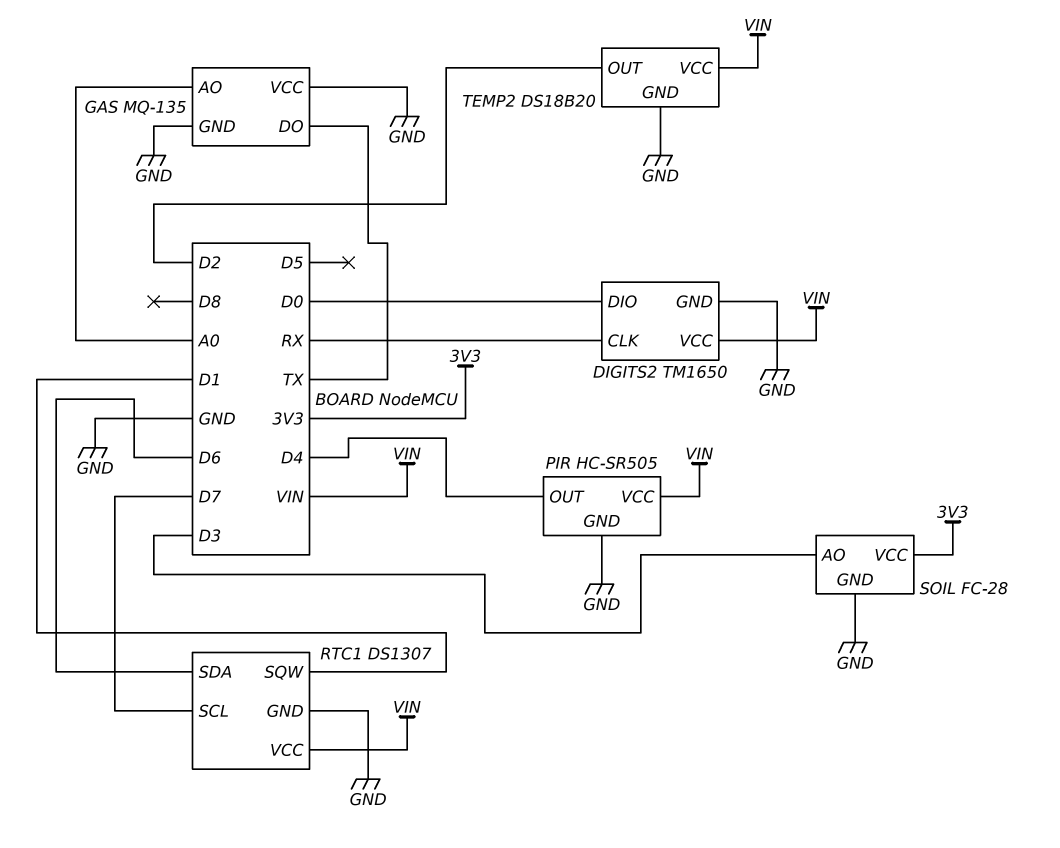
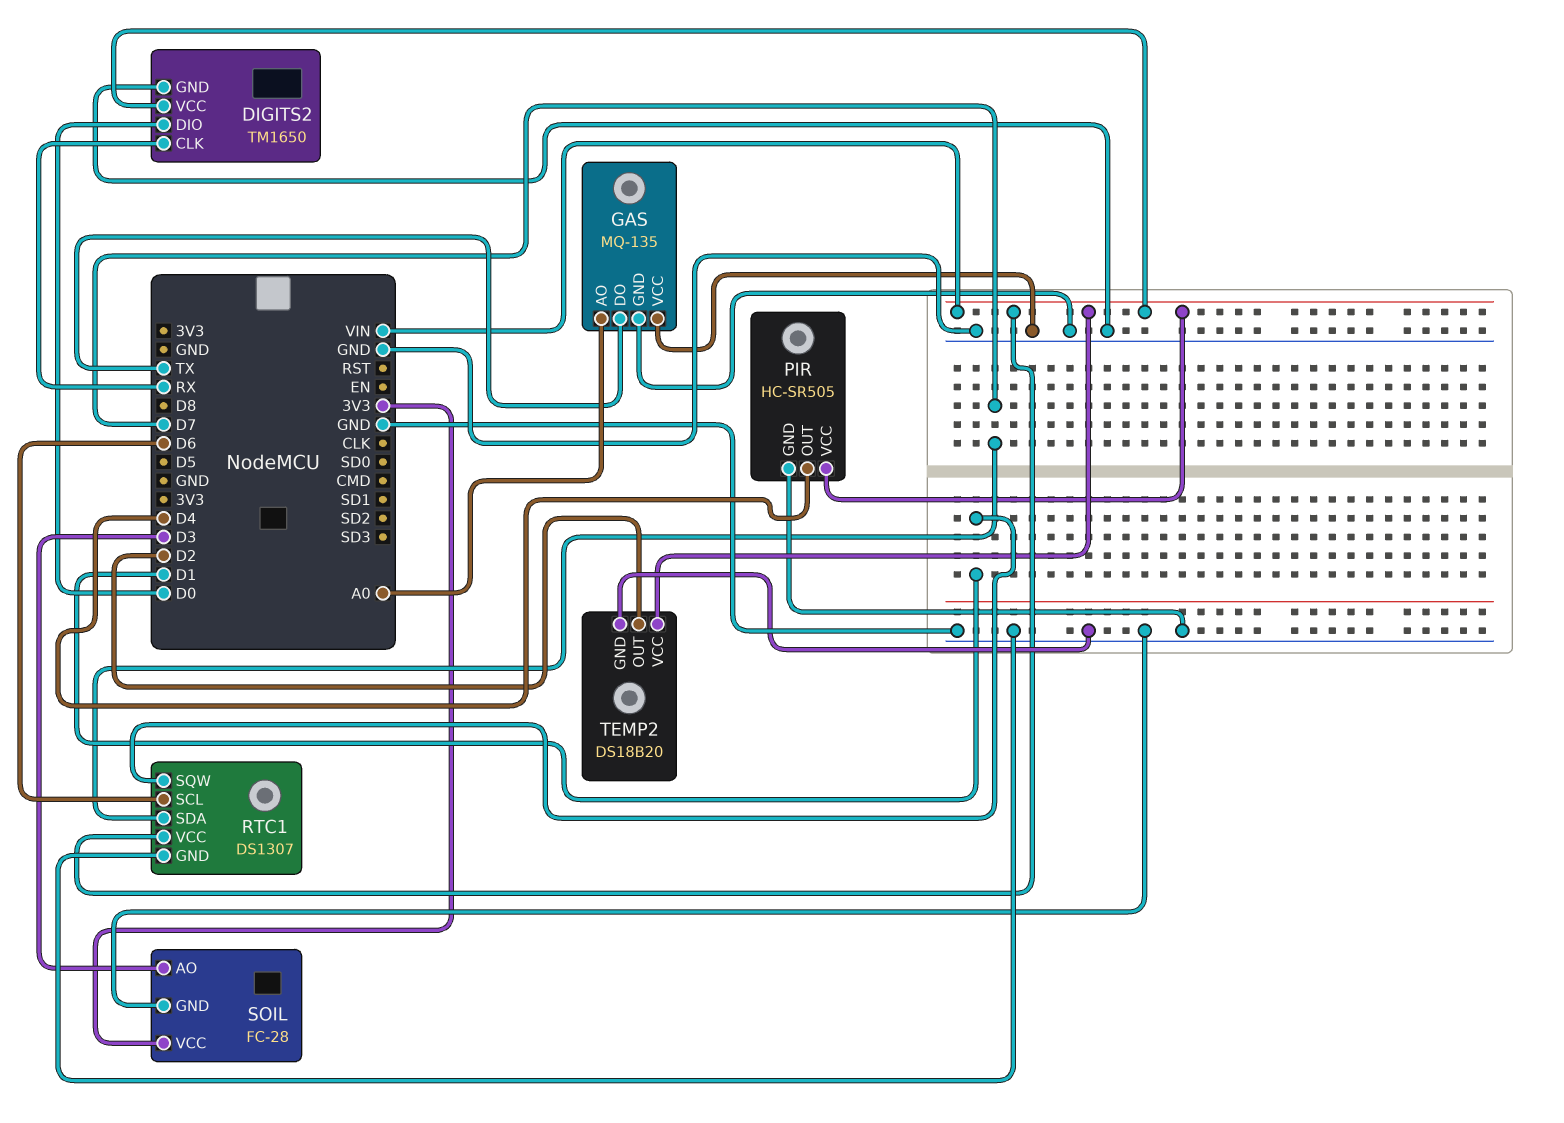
RTC1 pin SCL: D7 -> D6
RTC1 pin SDA: D6 -> D7

